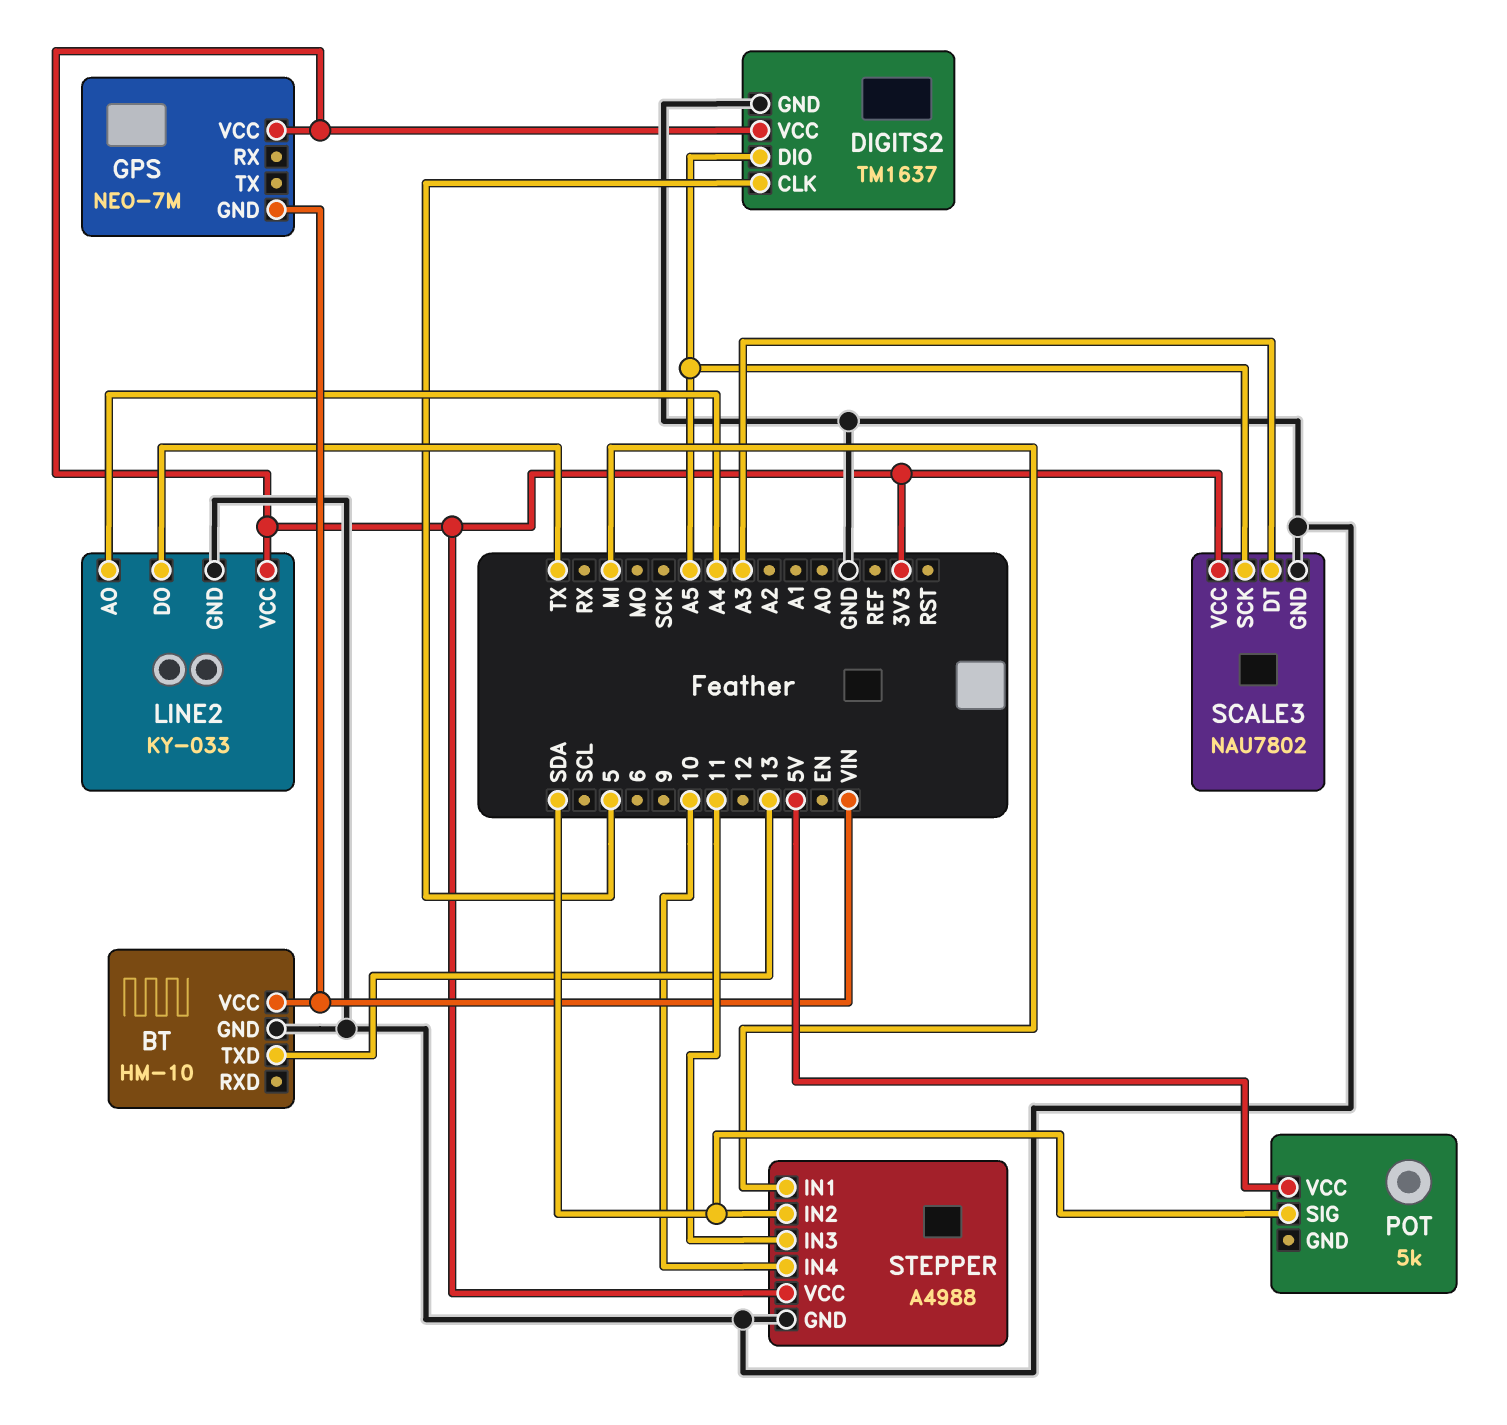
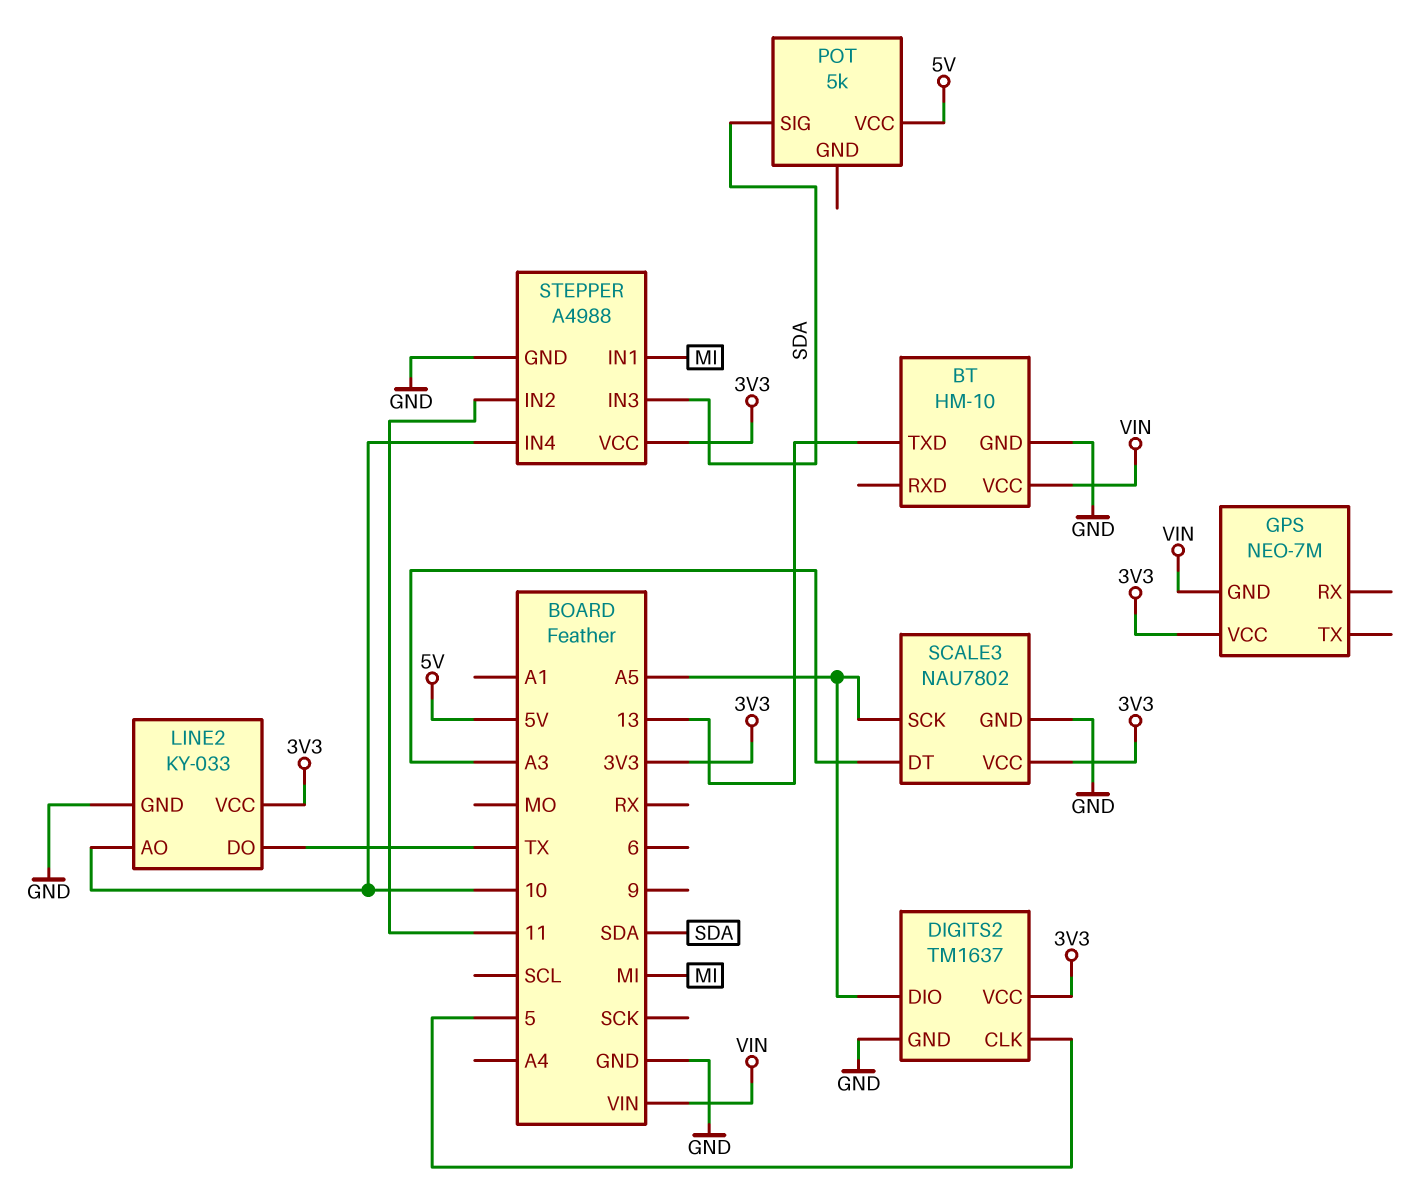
LINE2 pin AO: A4 -> 10
STEPPER pin IN2: SDA -> 11
STEPPER pin IN3: 11 -> SDA

